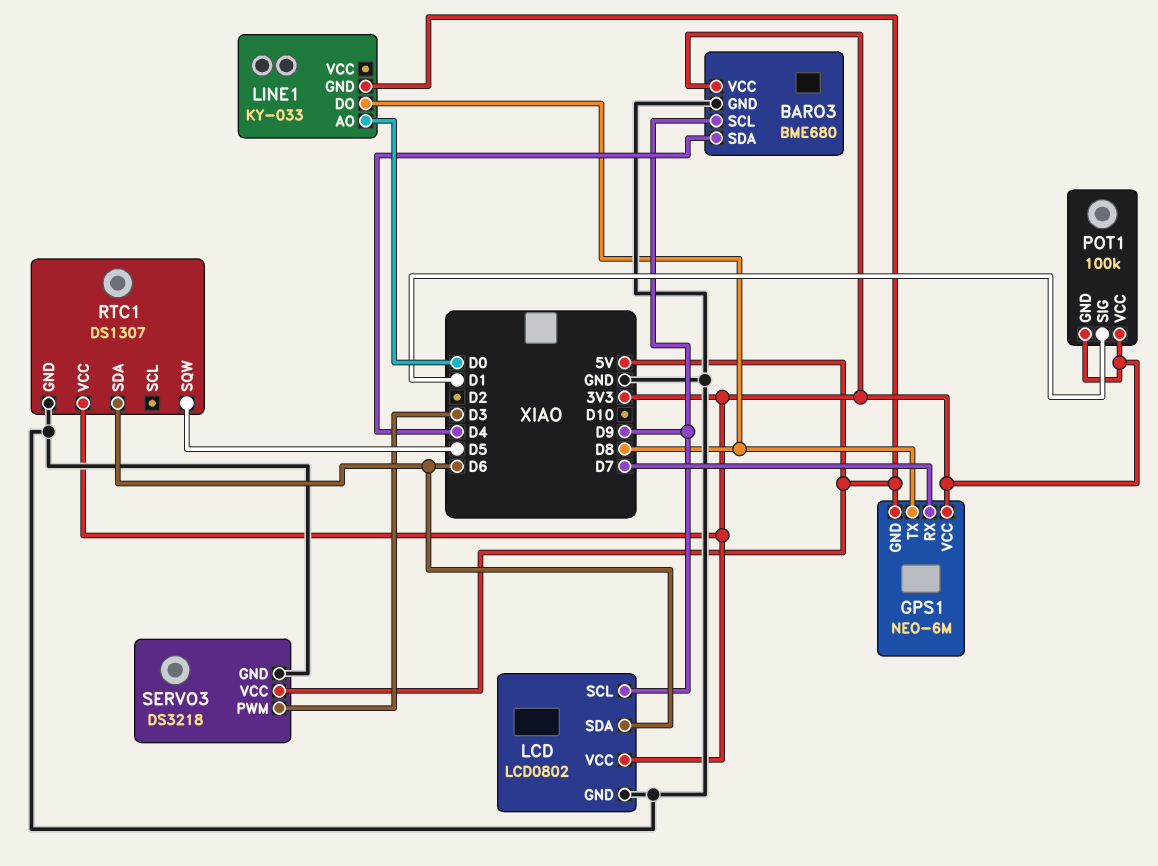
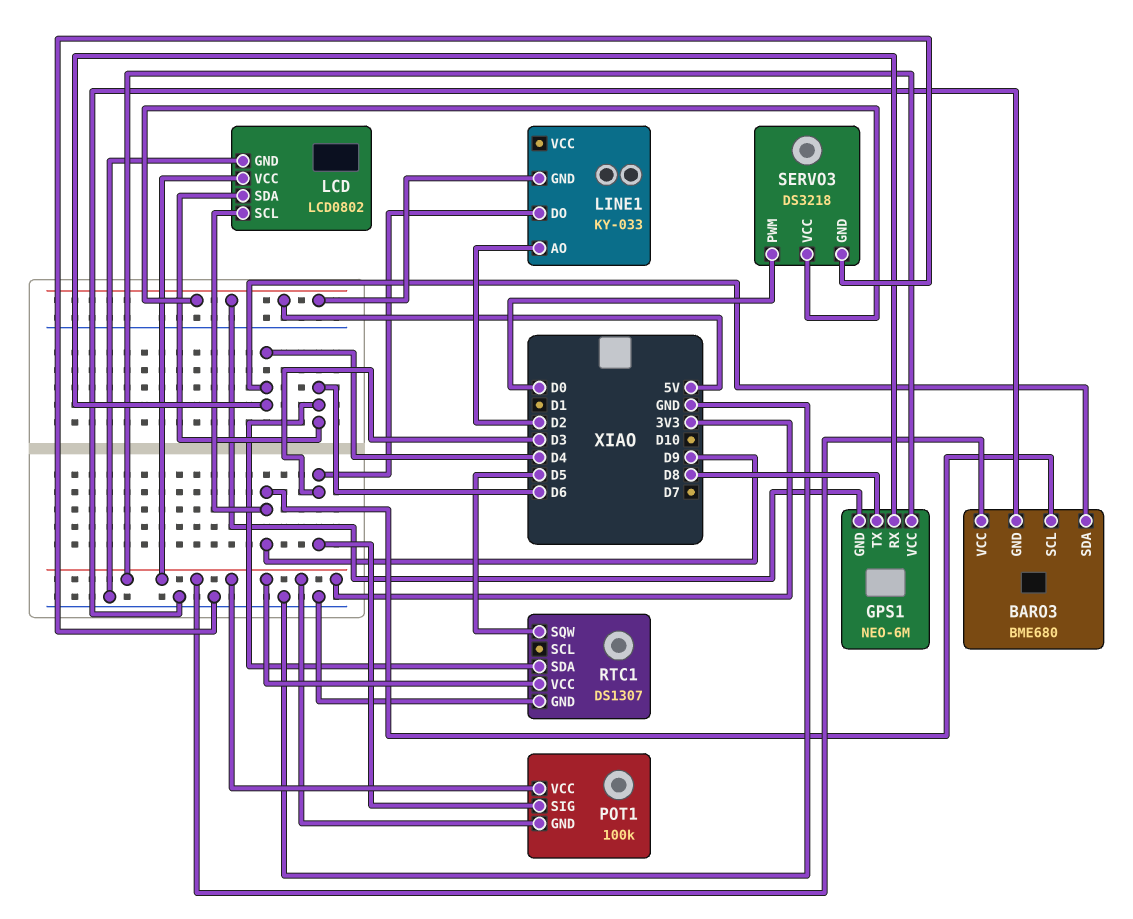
GPS1 pin RX: D7 -> D4
LINE1 pin AO: D0 -> D2
LINE1 pin DO: D8 -> D3
POT1 pin SIG: D1 -> D3
SERVO3 pin PWM: D3 -> D0

